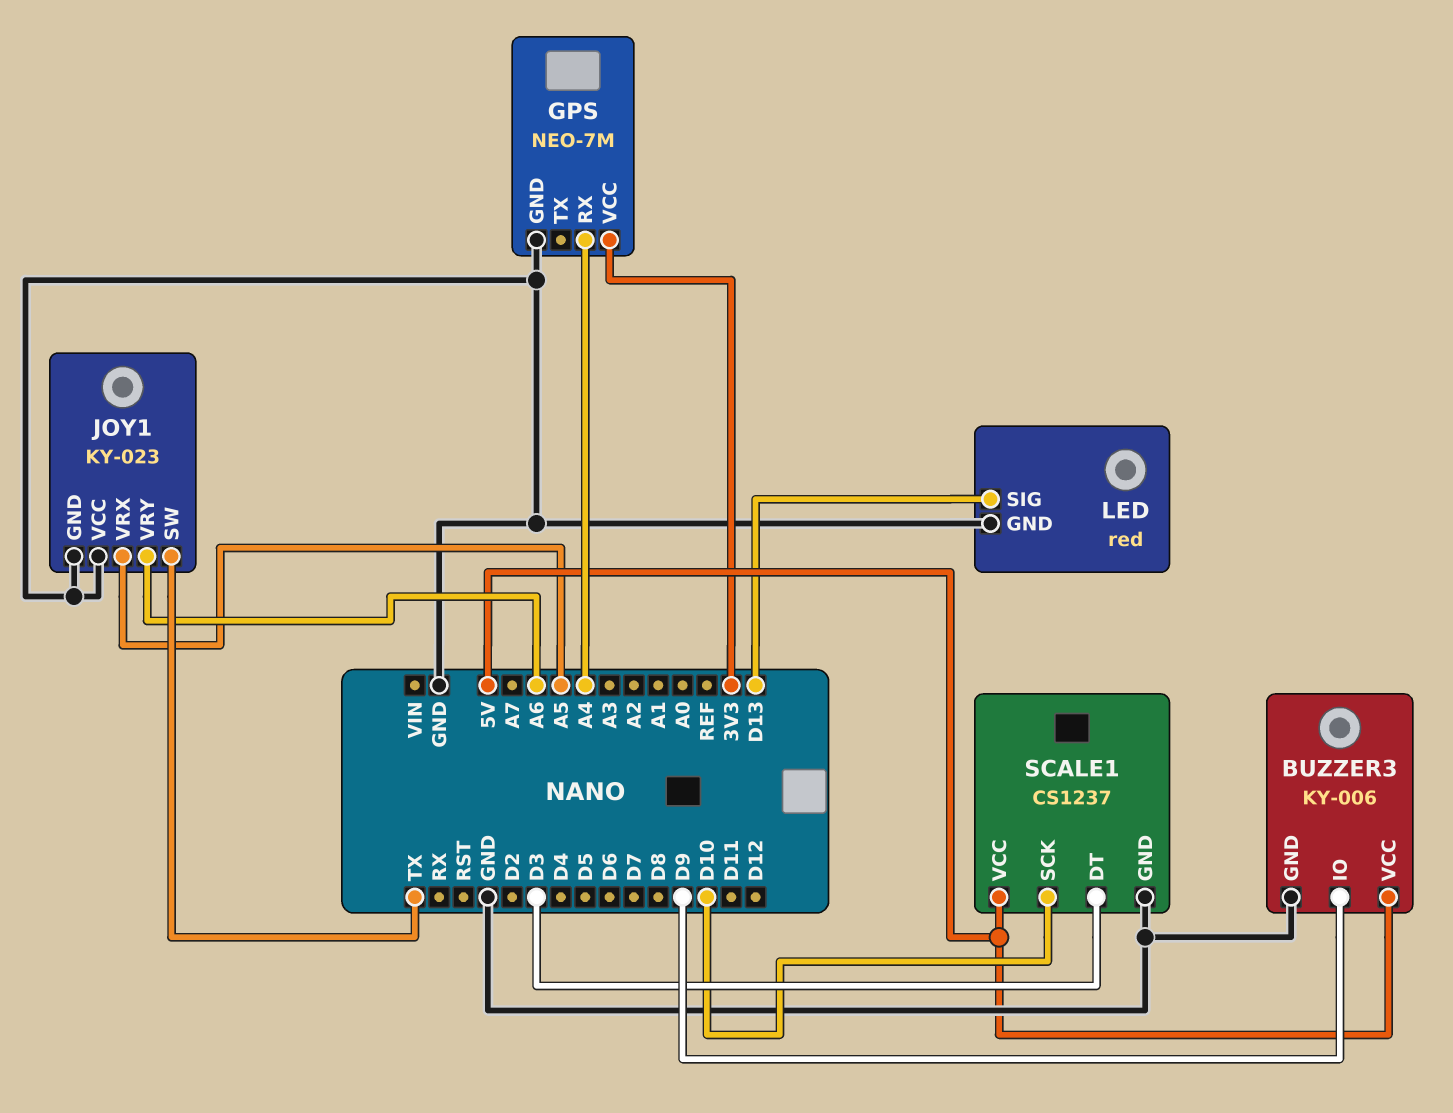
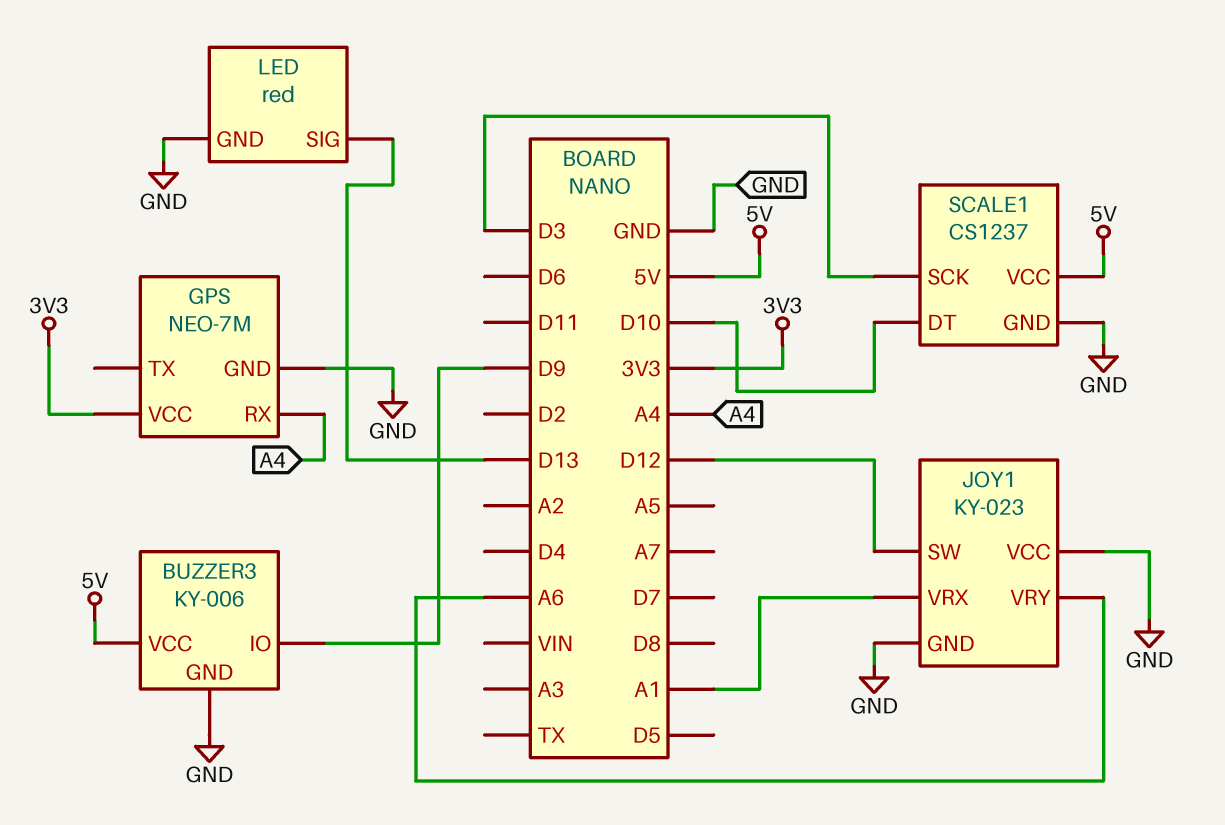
JOY1 pin SW: TX -> D12
JOY1 pin VRX: A5 -> A1
SCALE1 pin DT: D3 -> D10
SCALE1 pin SCK: D10 -> D3

